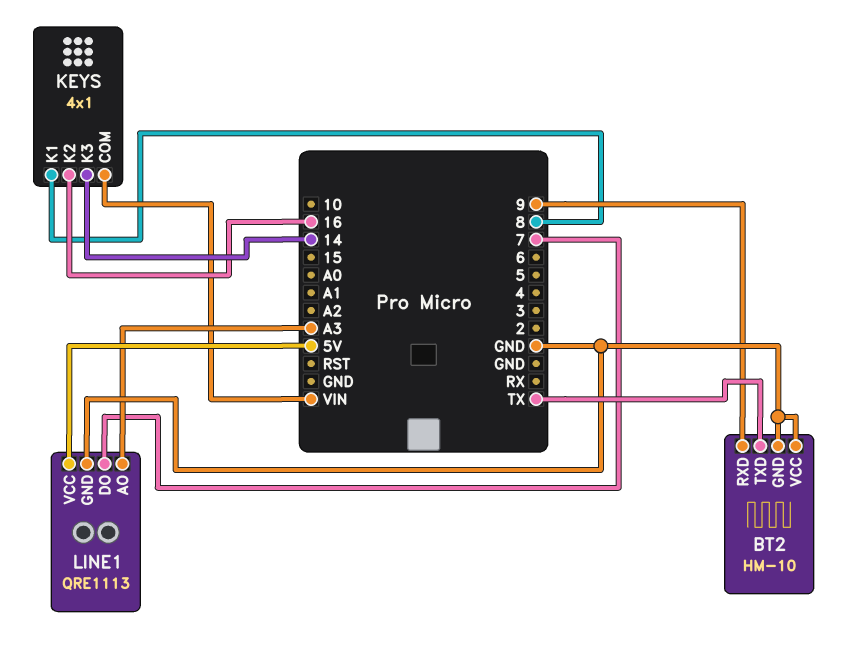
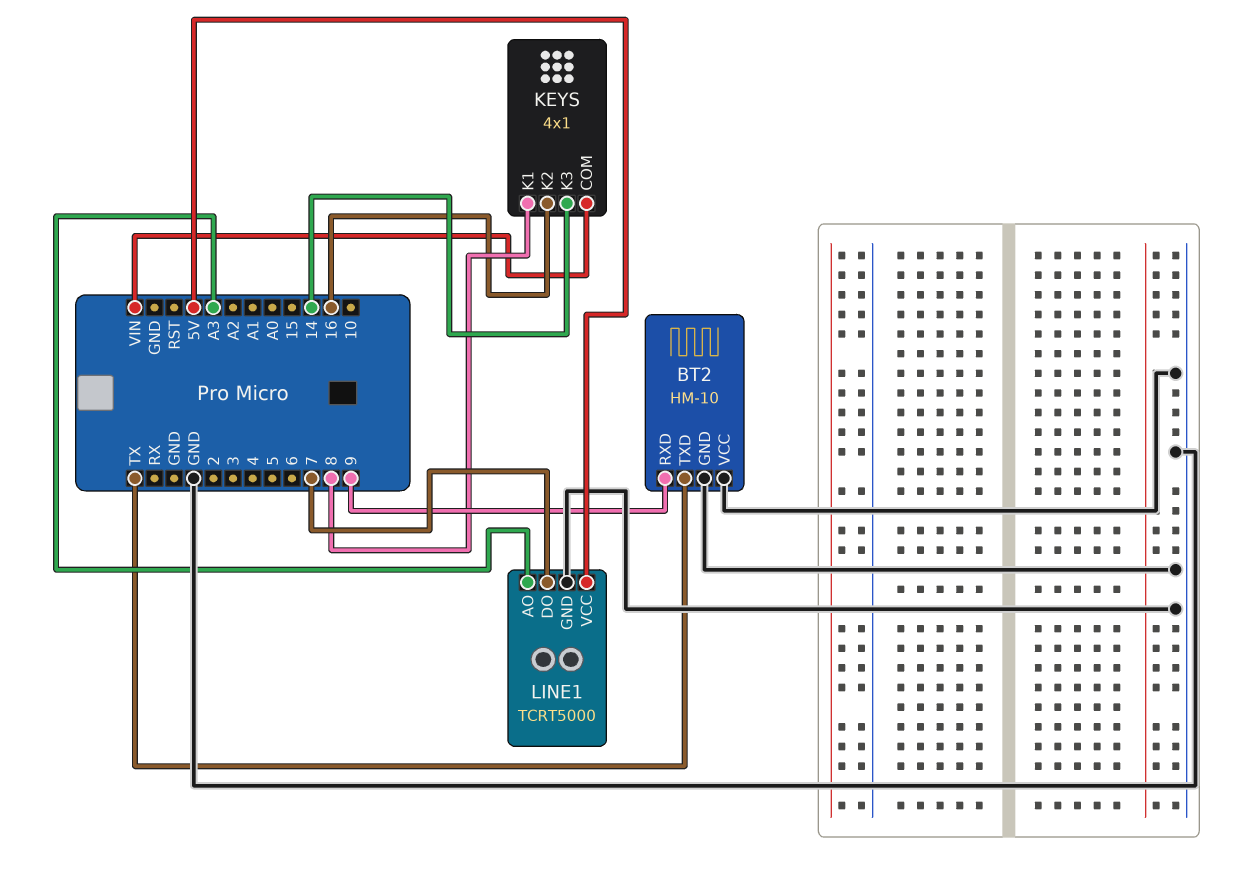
LINE1: QRE1113 -> TCRT5000

